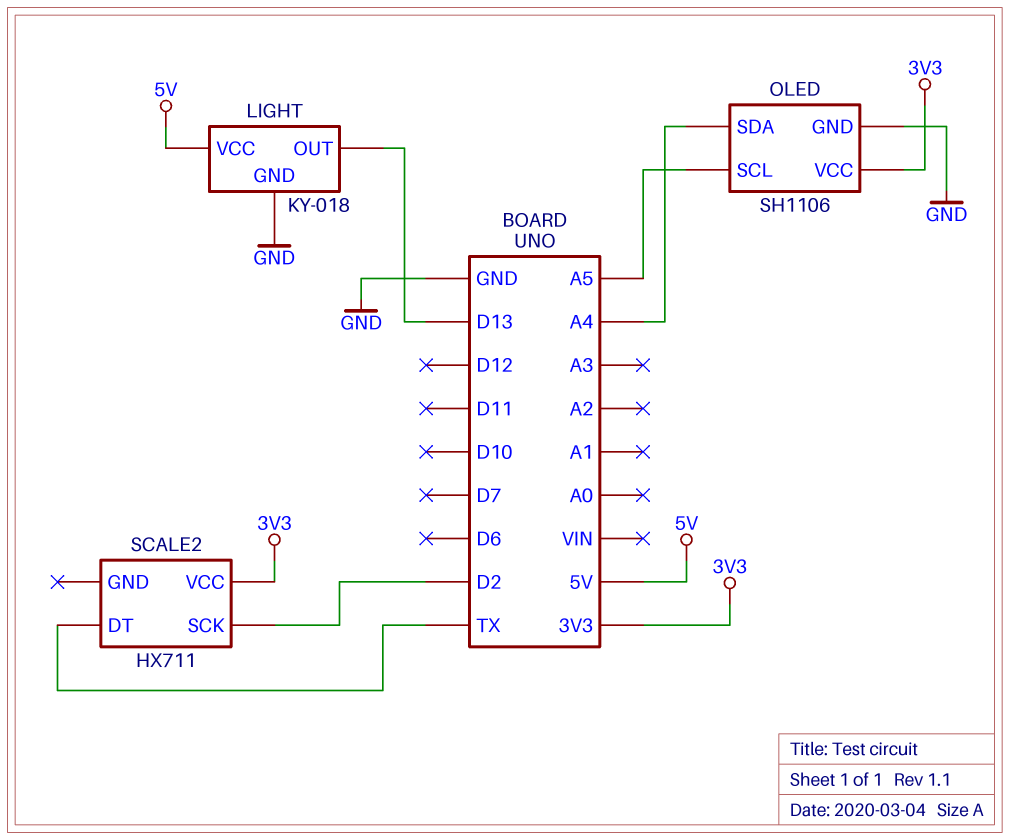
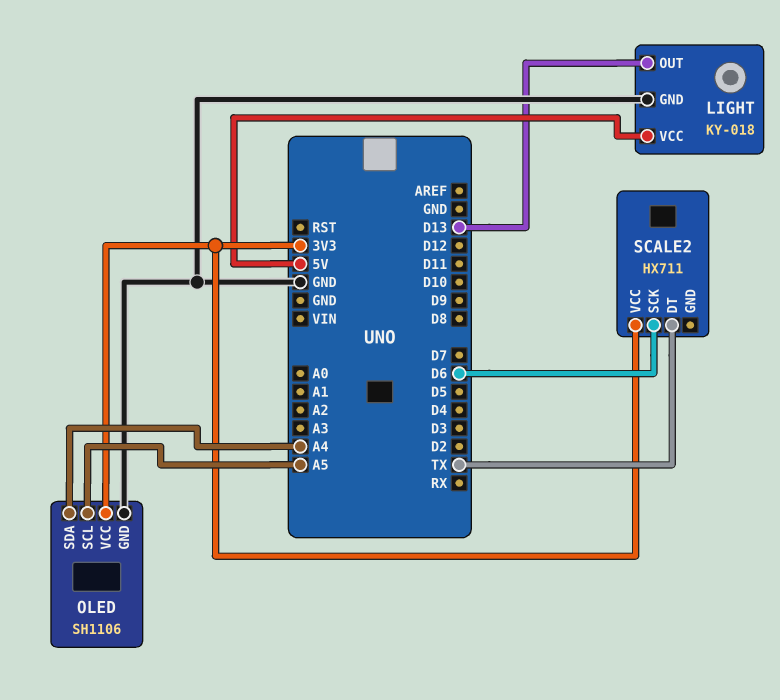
SCALE2 pin SCK: D2 -> D6

